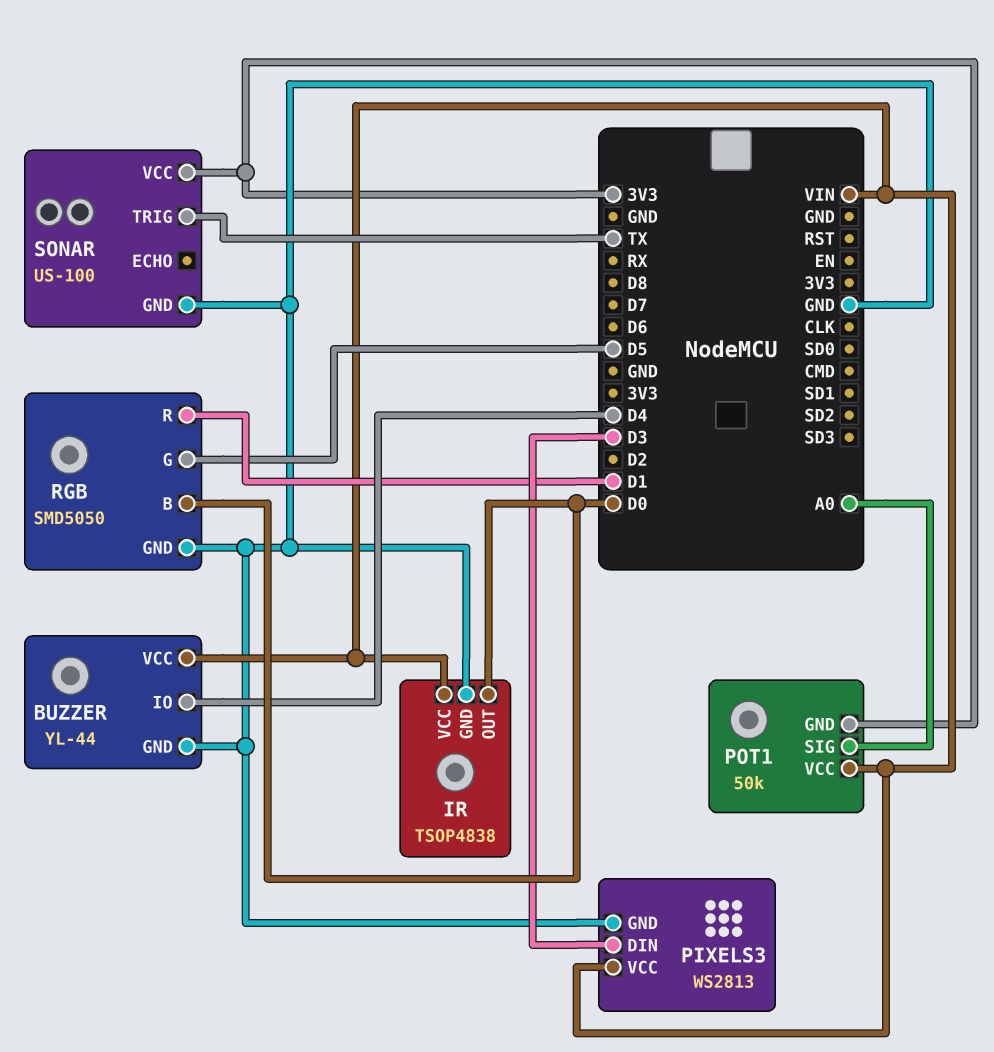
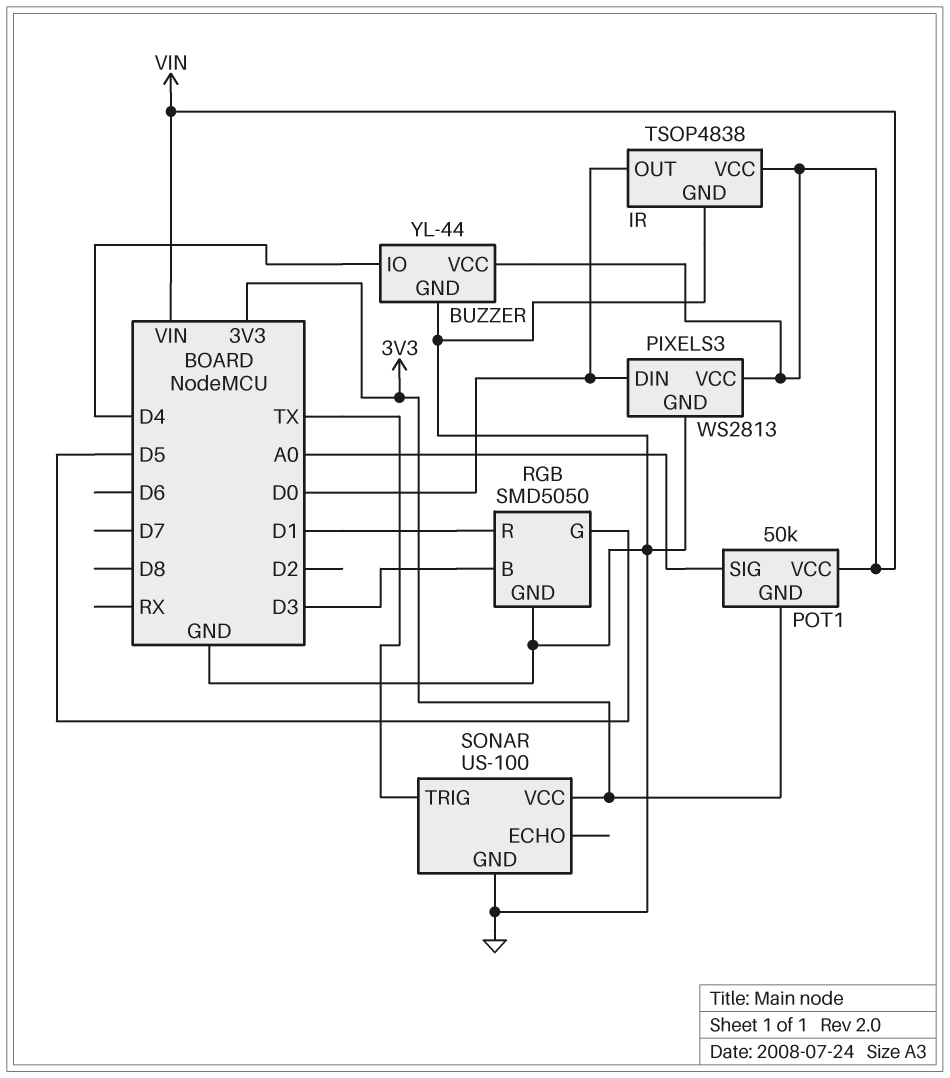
PIXELS3 pin DIN: D3 -> D0
RGB pin B: D0 -> D3

